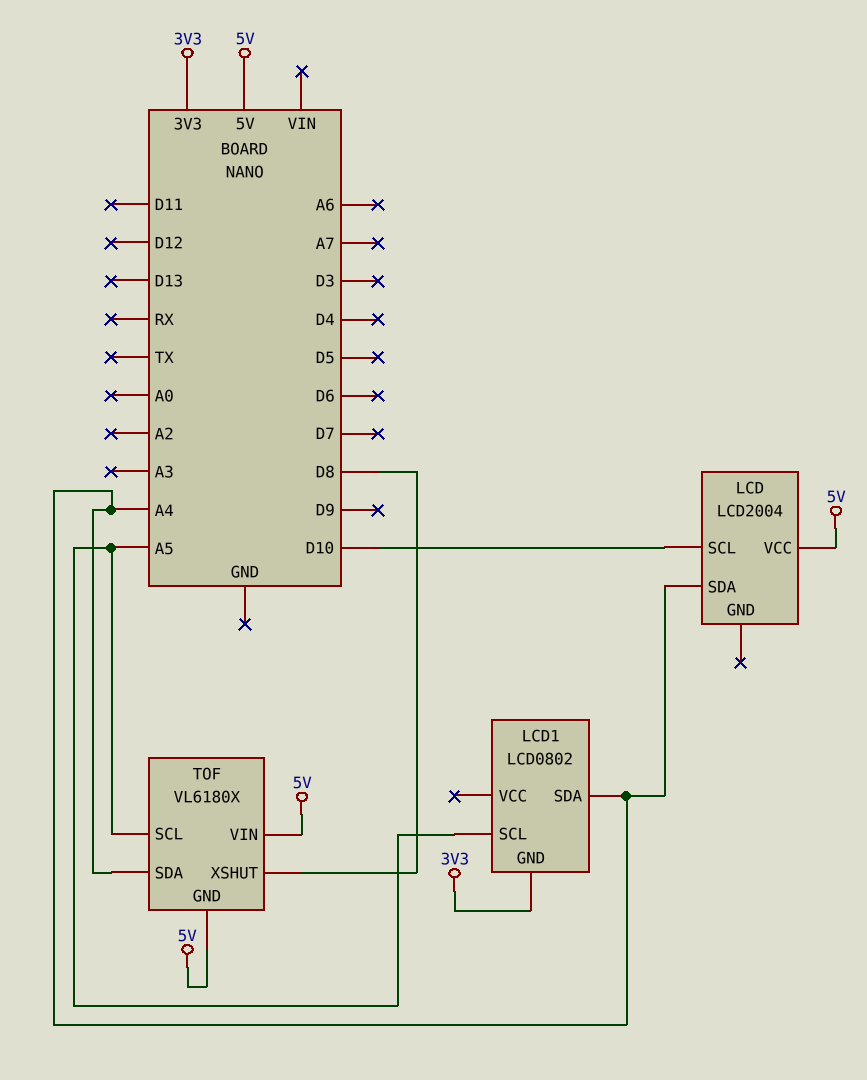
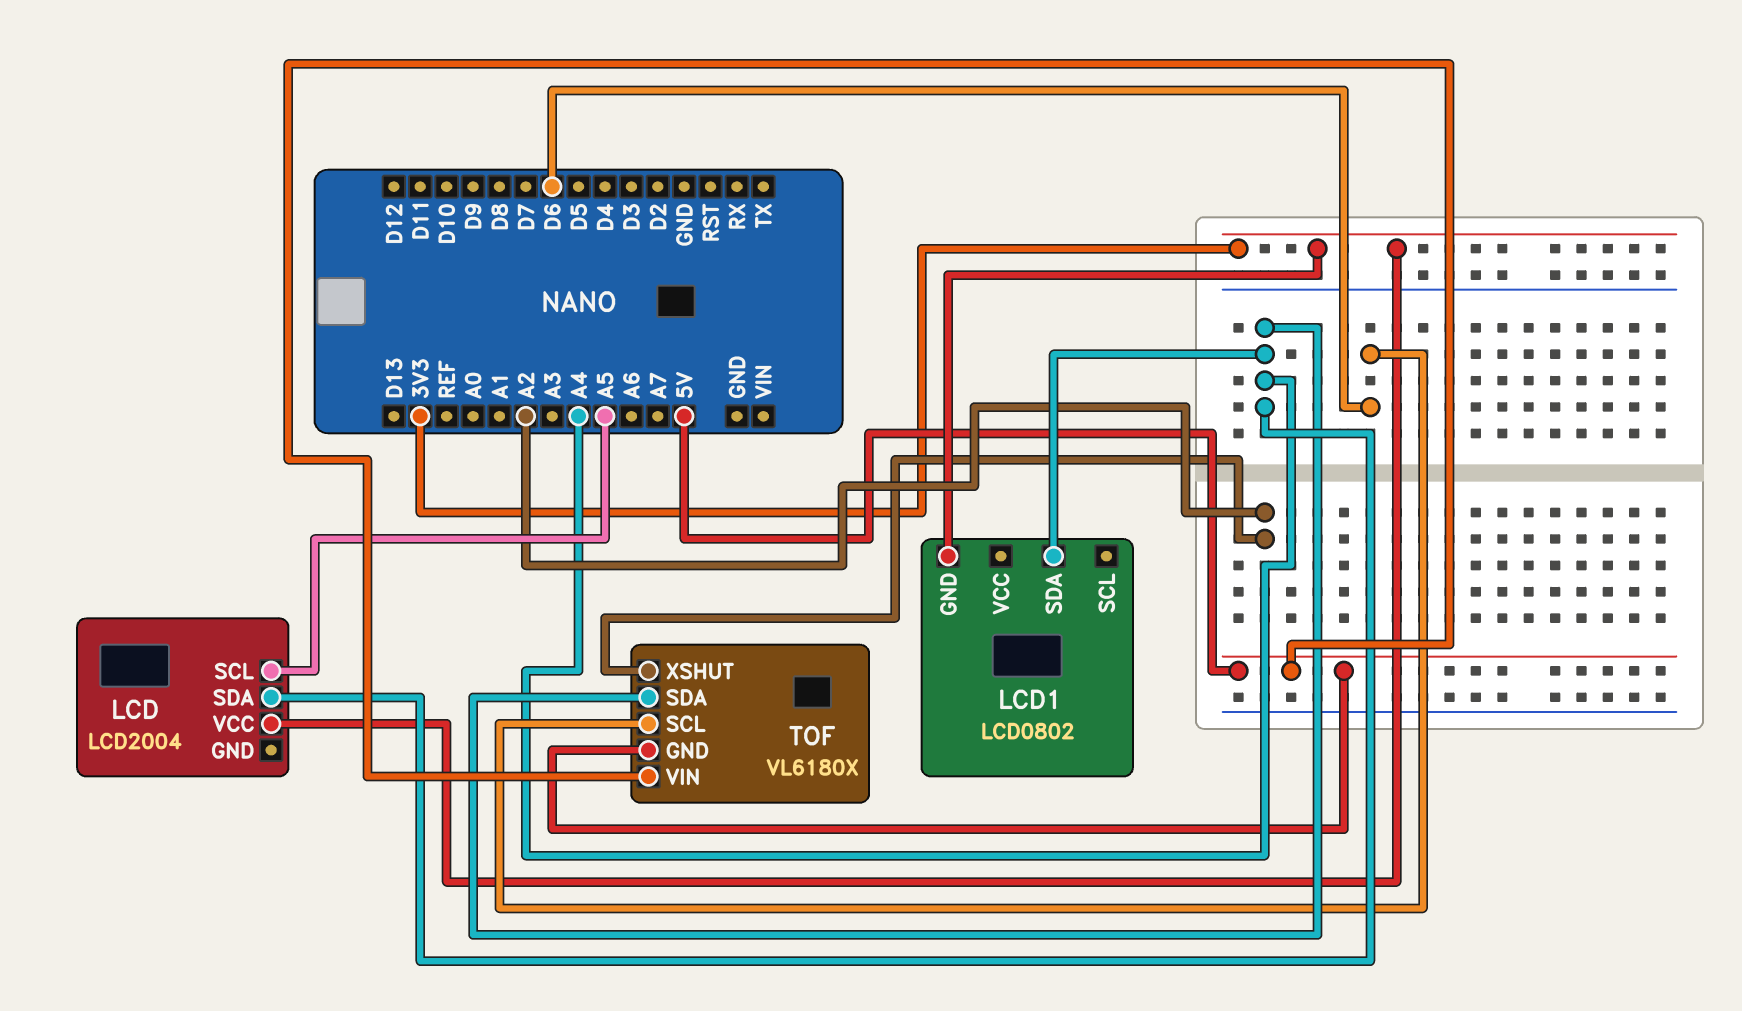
LCD pin SCL: D10 -> A5
LCD pin VCC: 5V -> 3V3
LCD1 pin SCL: A5 -> none
TOF pin SCL: A5 -> D6
TOF pin XSHUT: D8 -> A2

